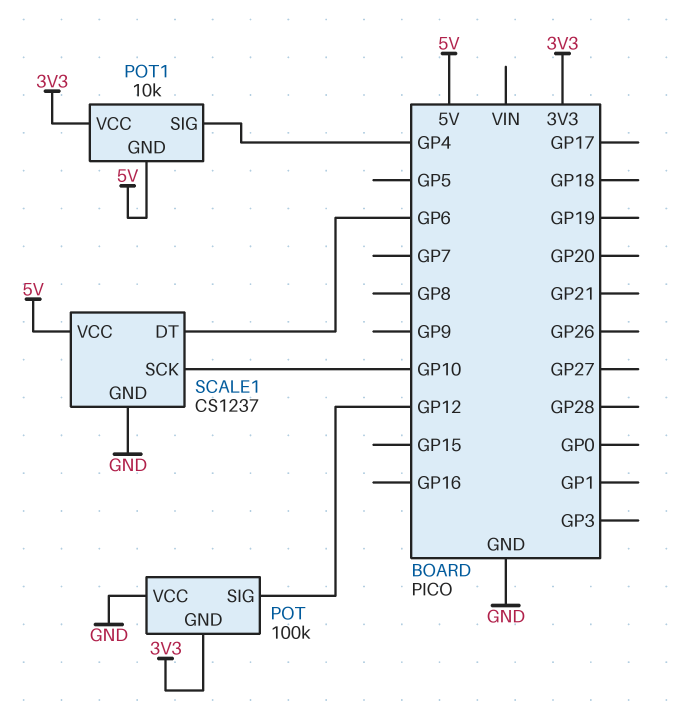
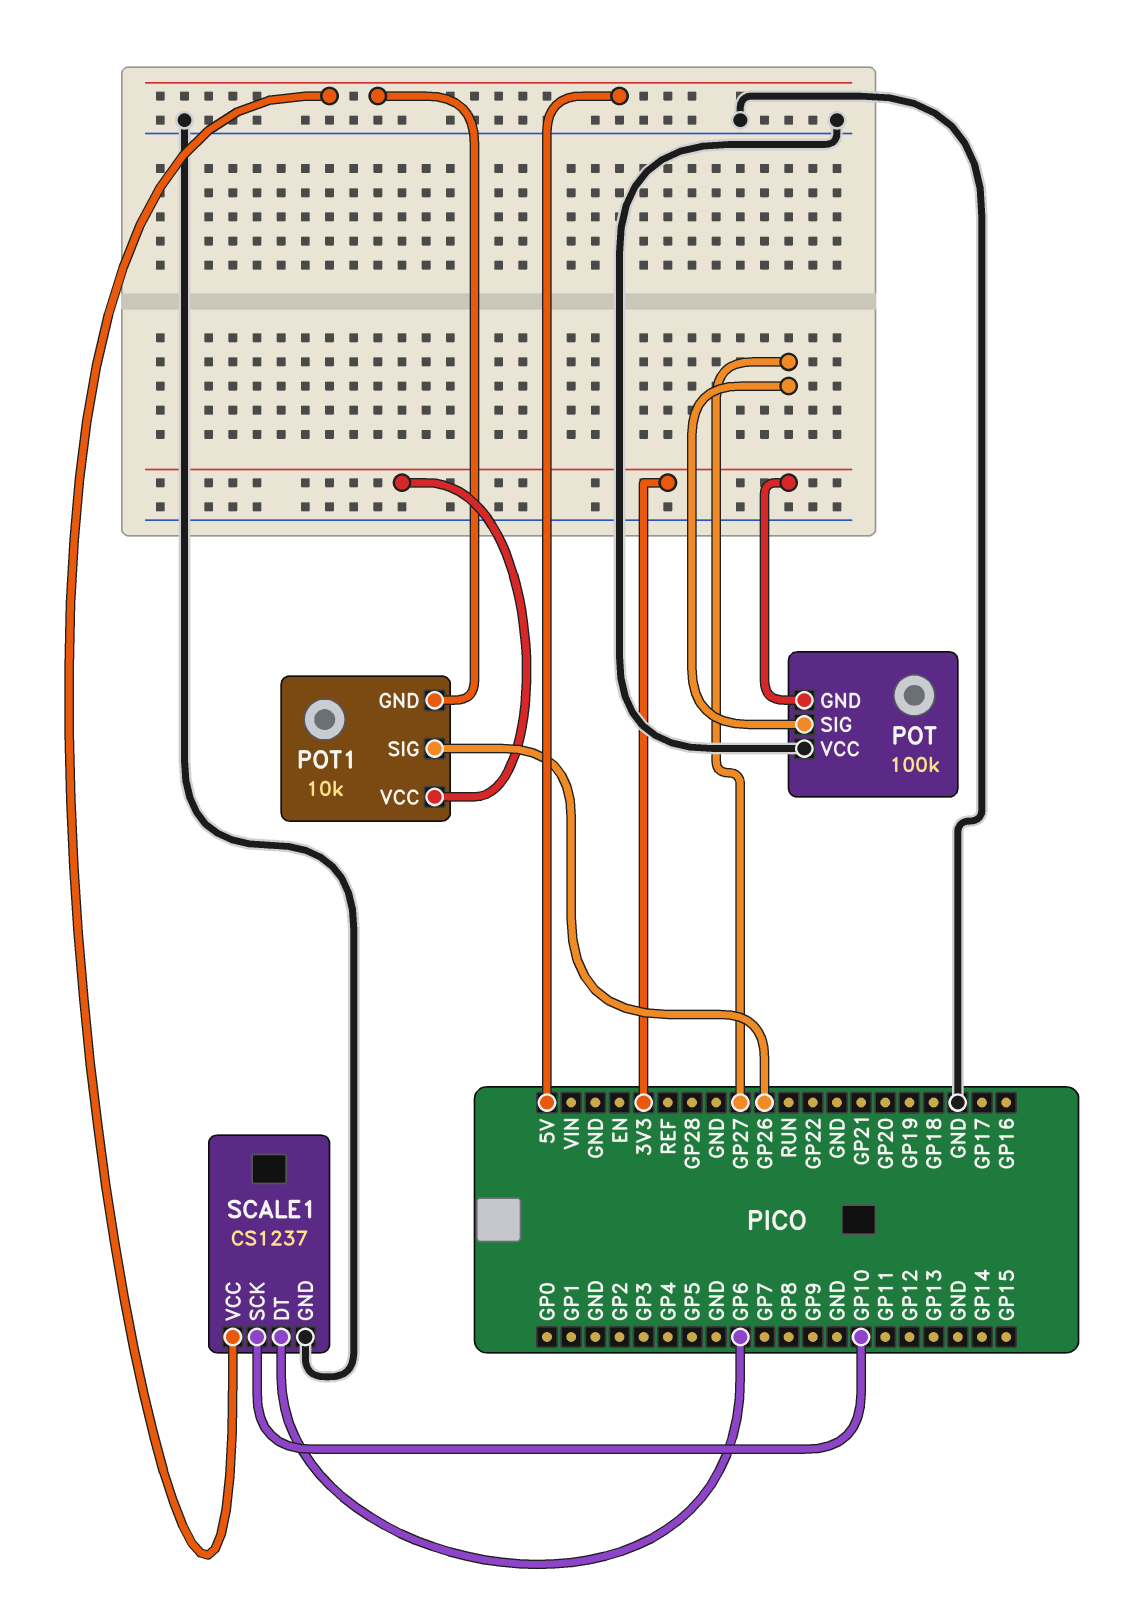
POT pin SIG: GP12 -> GP27
POT1 pin SIG: GP4 -> GP26

